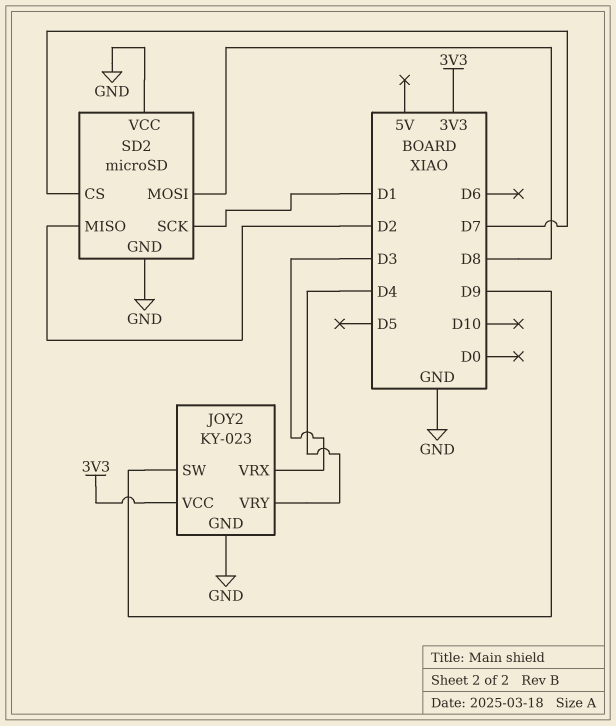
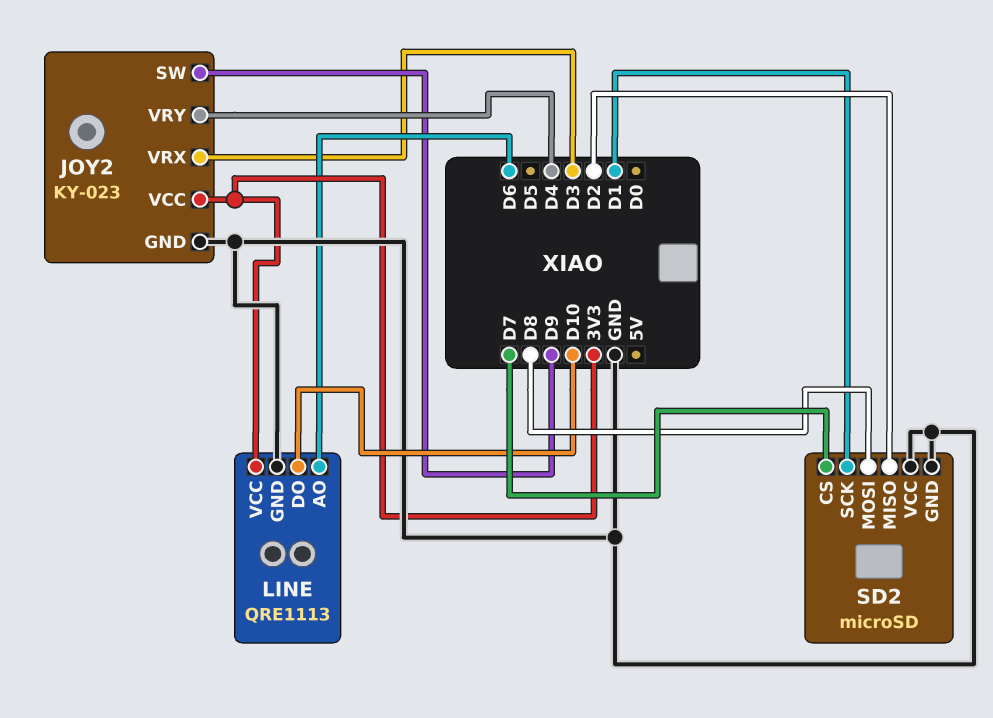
LINE: none -> QRE1113
LINE pin AO: none -> D6
LINE pin DO: none -> D10
LINE pin GND: none -> GND
LINE pin VCC: none -> 3V3

